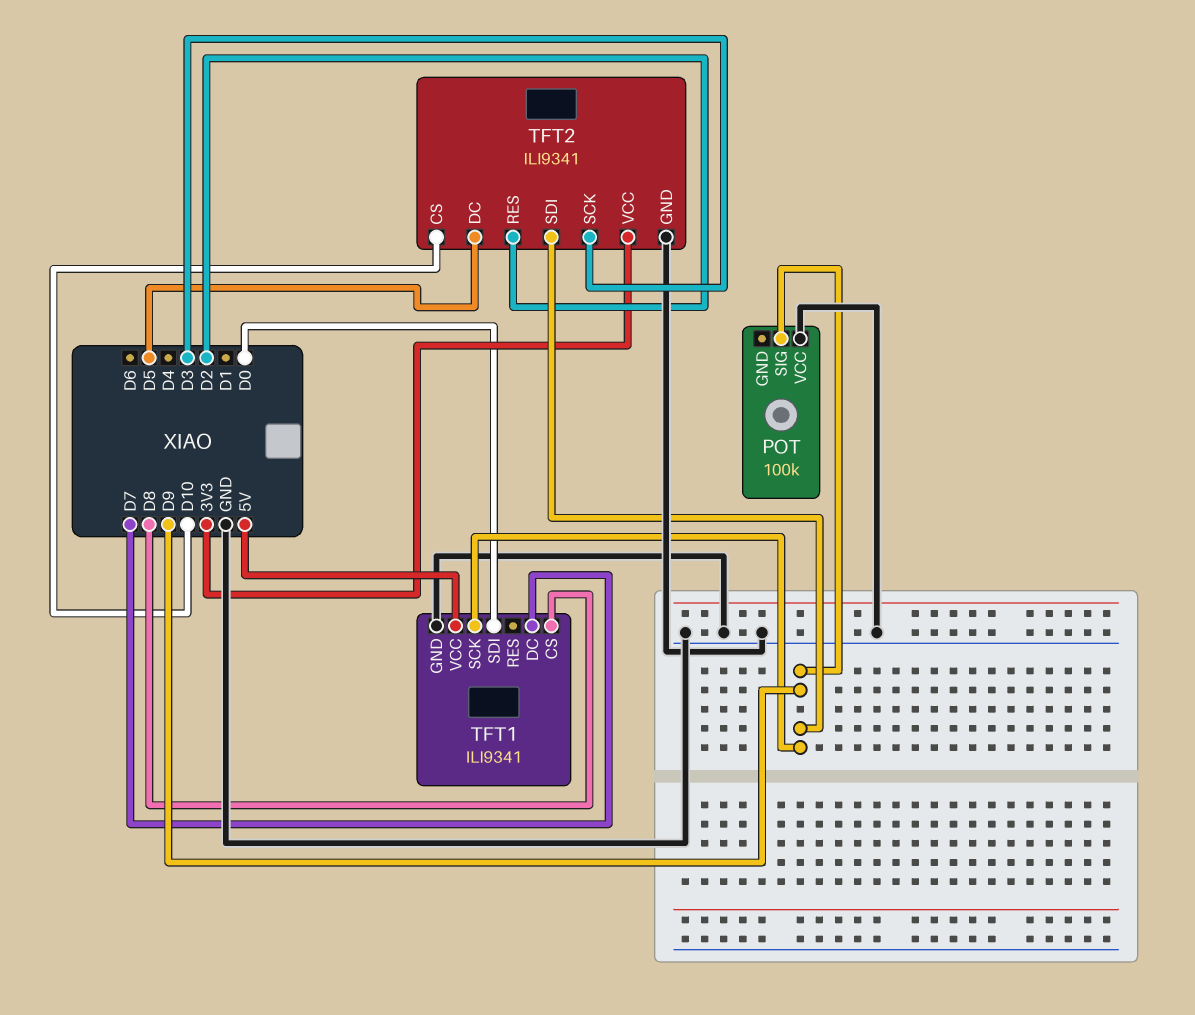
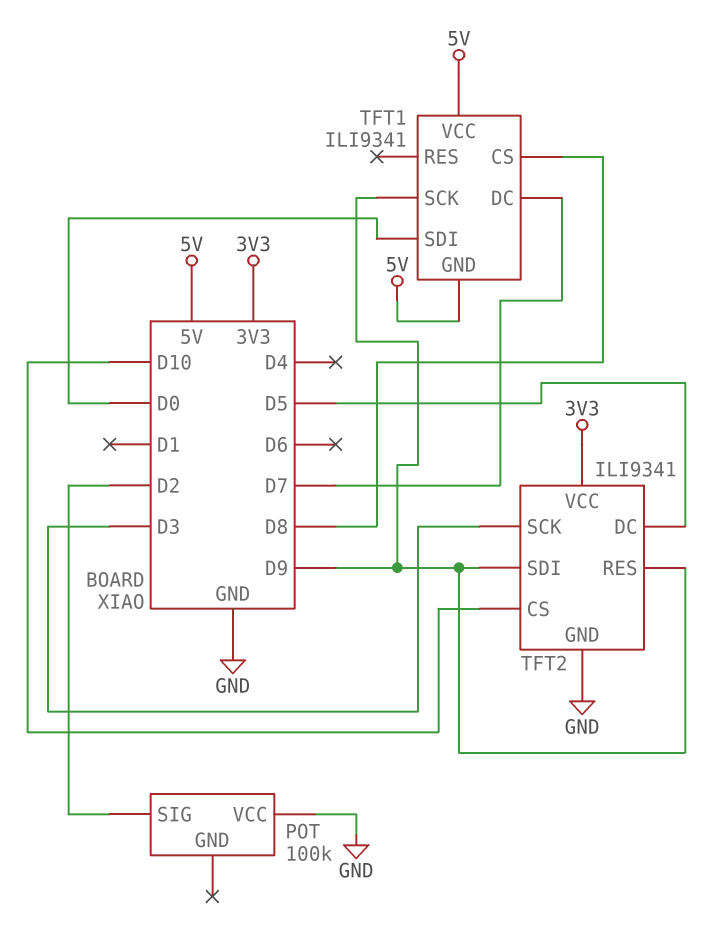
POT pin SIG: D9 -> D2
TFT1 pin GND: GND -> 5V
TFT2 pin RES: D2 -> D9

